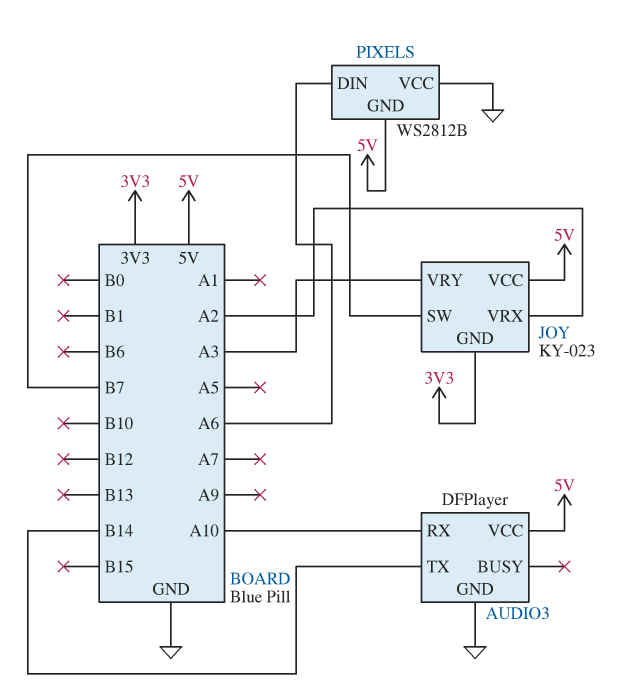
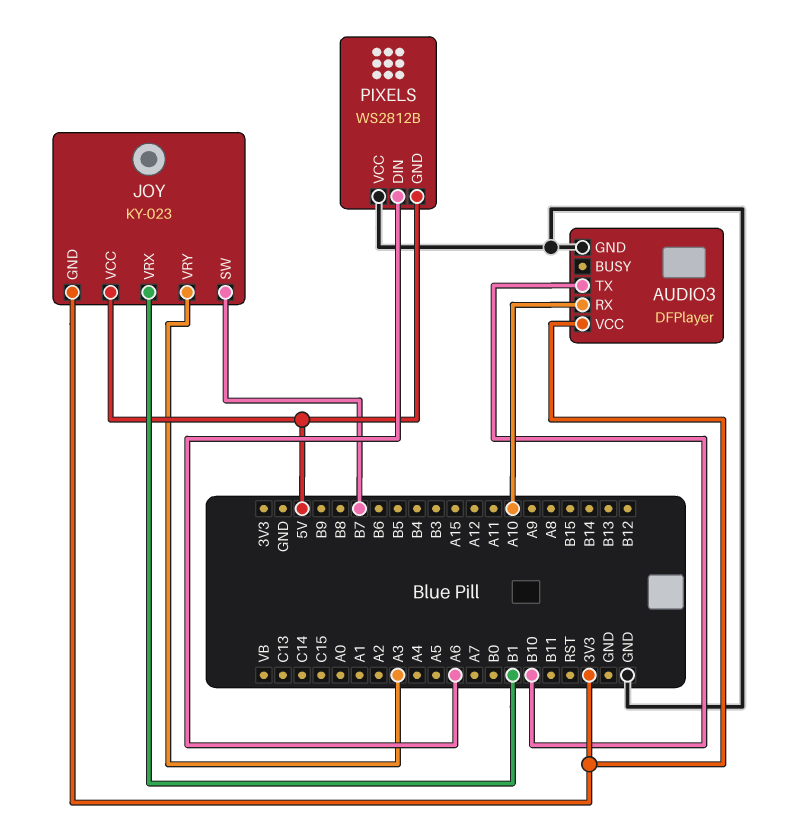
AUDIO3 pin TX: B14 -> B10
AUDIO3 pin VCC: 5V -> 3V3
JOY pin VRX: A2 -> B1

